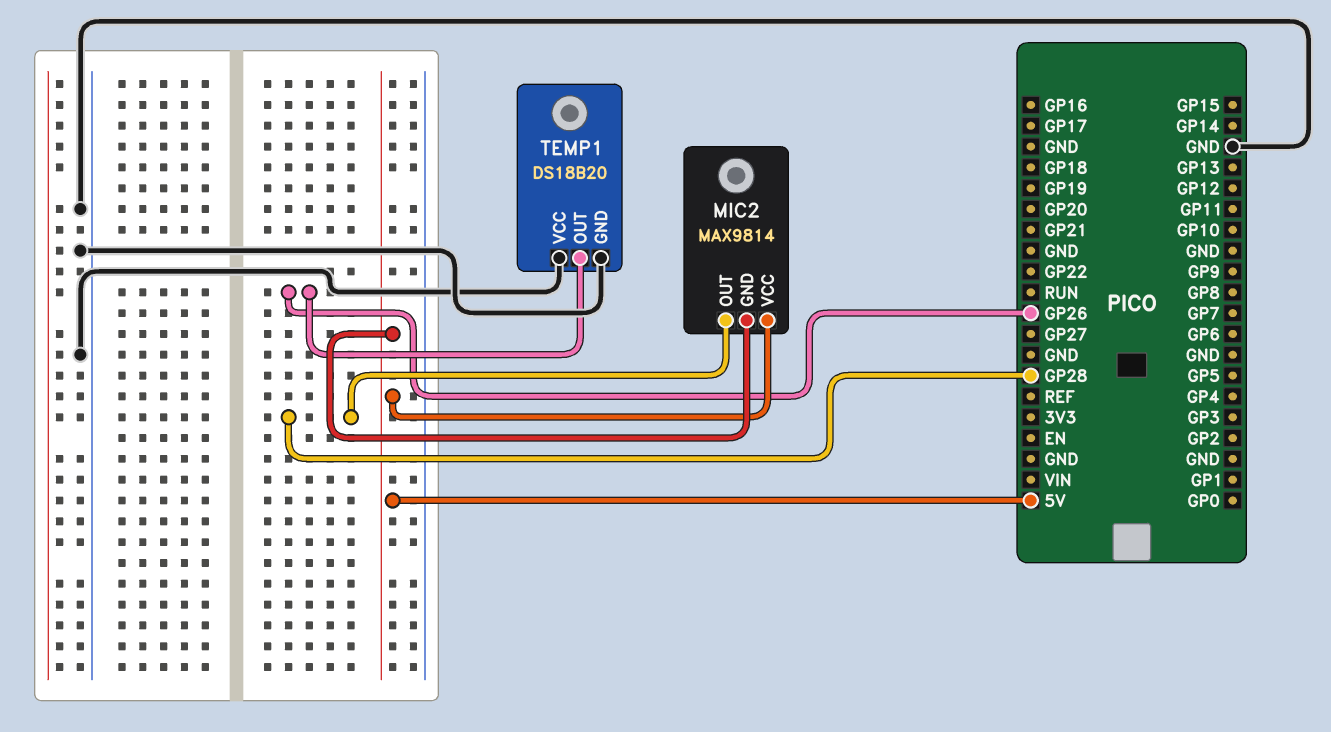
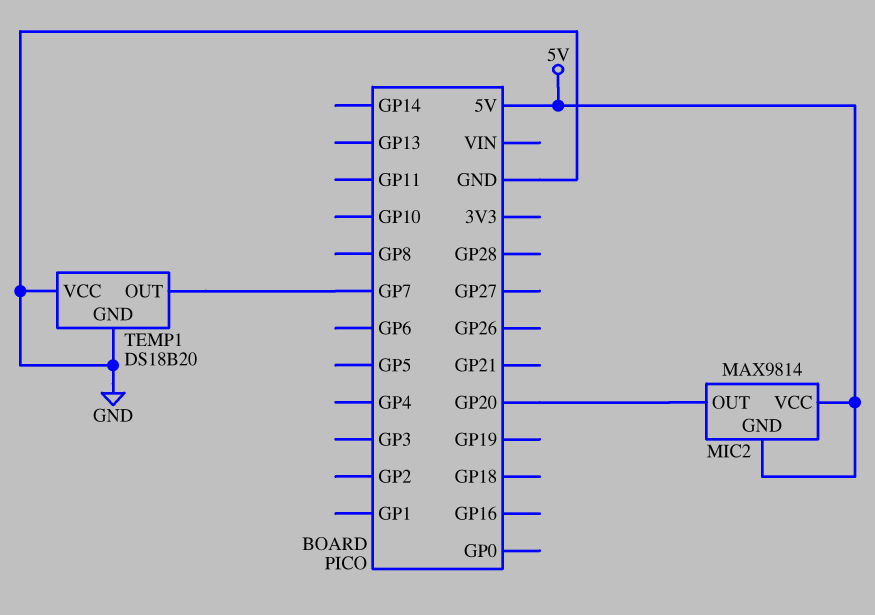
MIC2 pin OUT: GP28 -> GP20
TEMP1 pin OUT: GP26 -> GP7

